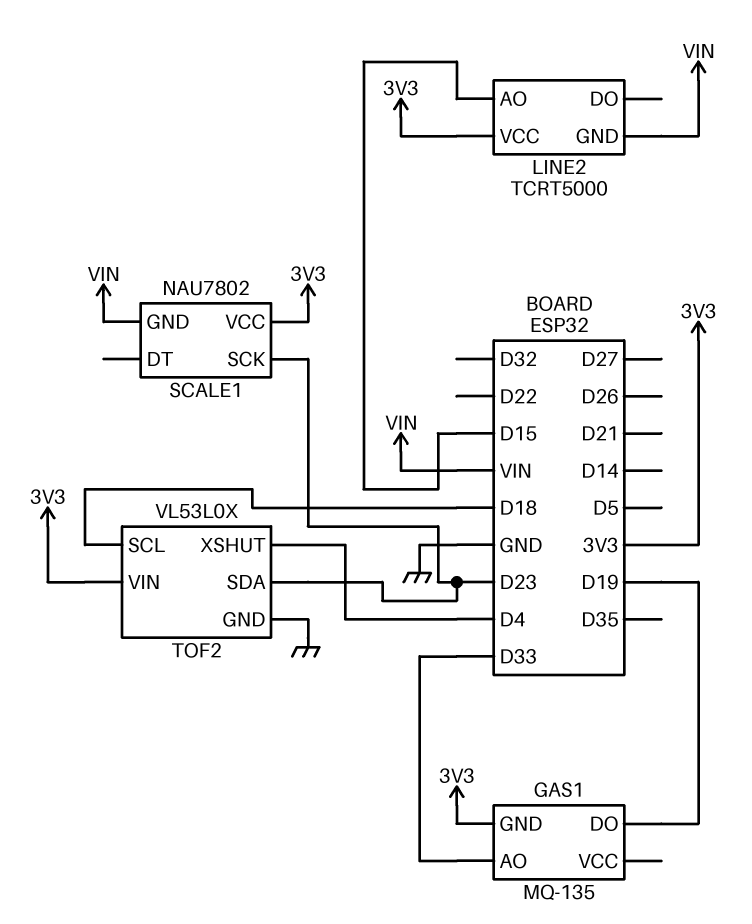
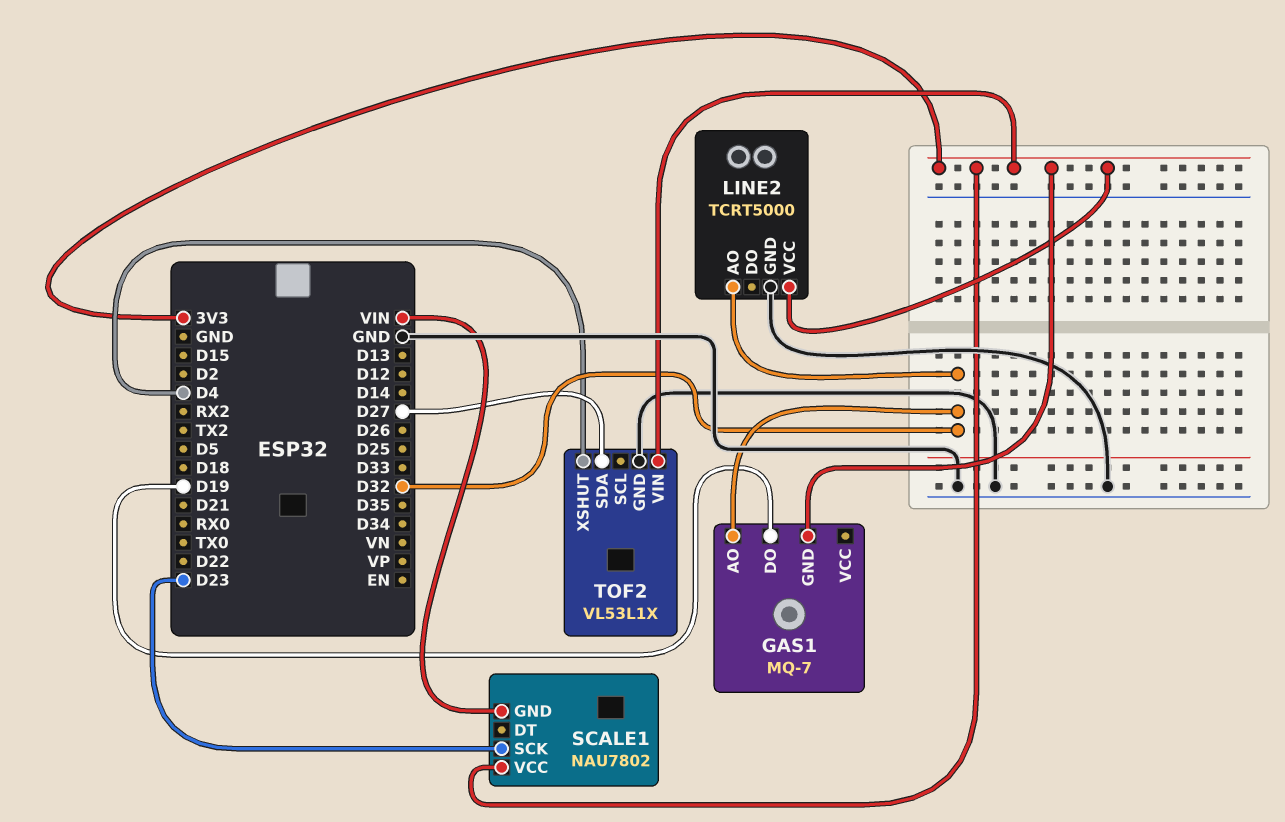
GAS1: MQ-135 -> MQ-7
GAS1 pin AO: D33 -> D32
LINE2 pin AO: D15 -> D32
LINE2 pin GND: VIN -> GND
TOF2: VL53L0X -> VL53L1X
TOF2 pin SCL: D18 -> none
TOF2 pin SDA: D23 -> D27

